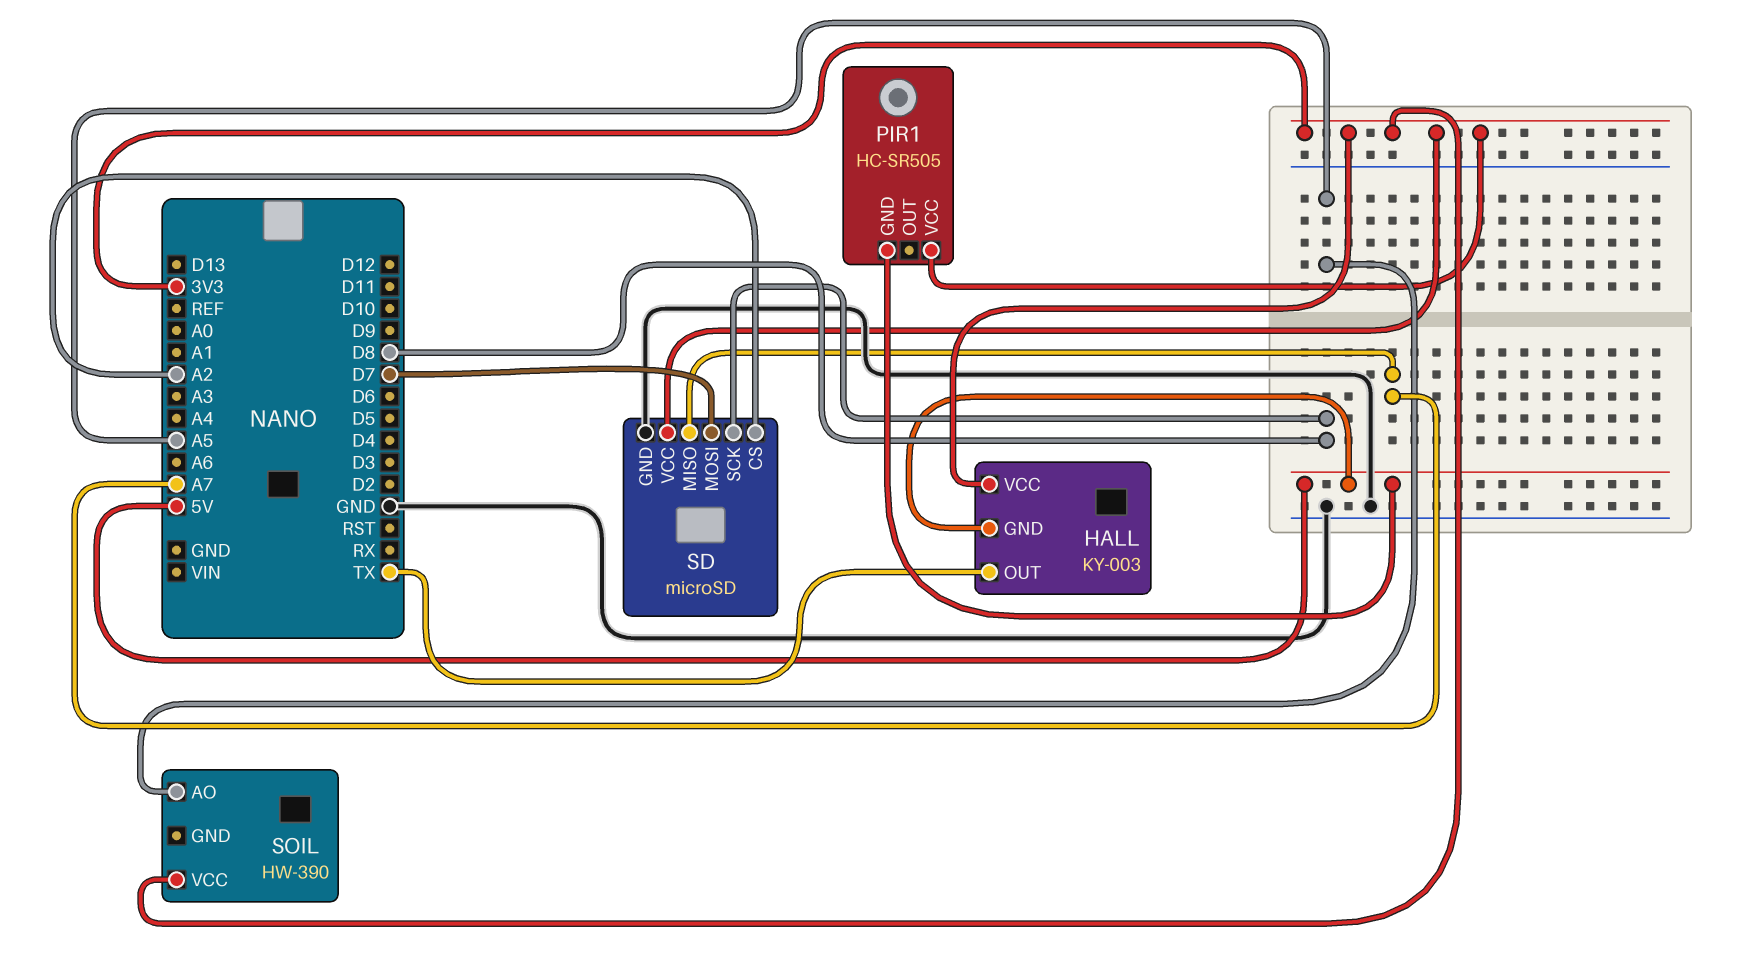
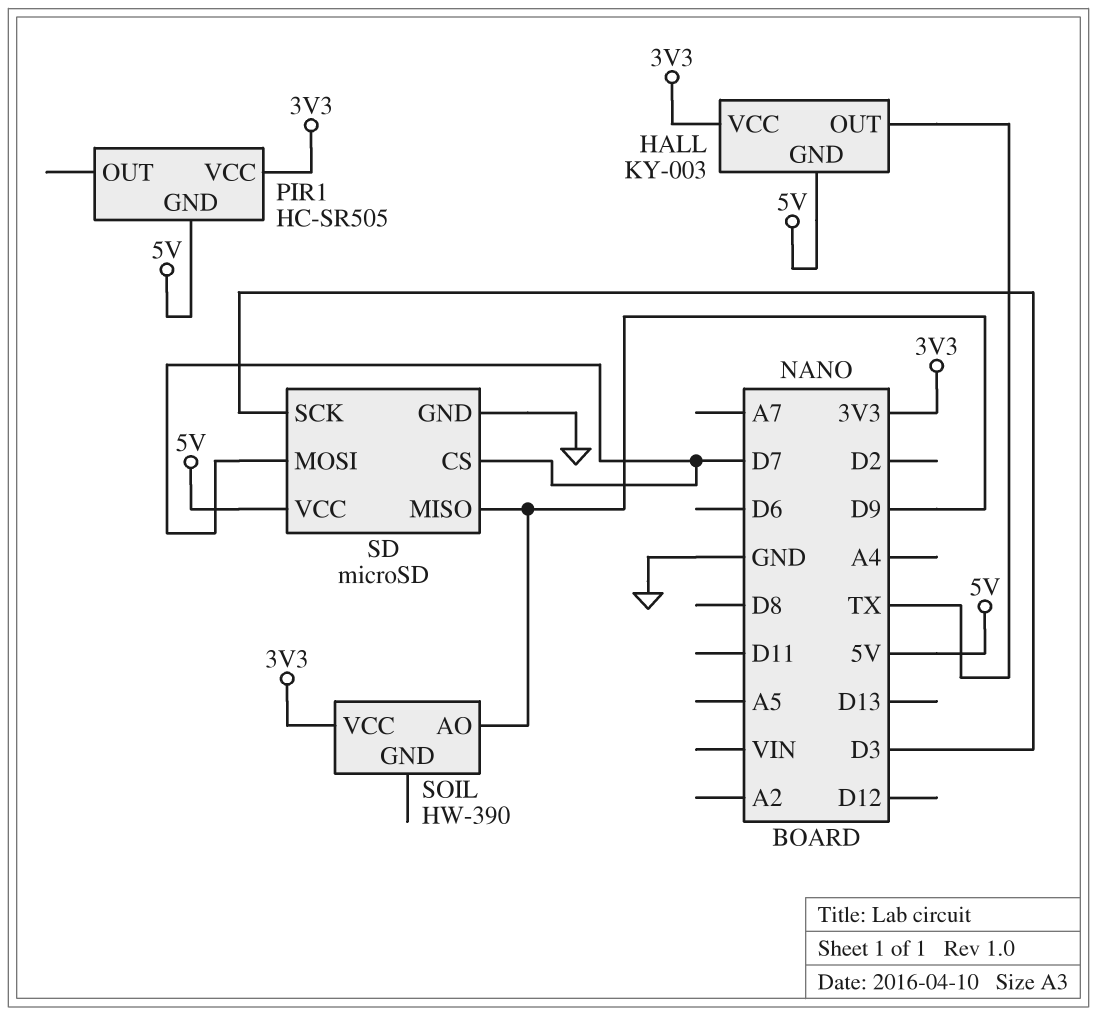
SD pin CS: A2 -> D7
SD pin MISO: A7 -> D9
SD pin SCK: D8 -> D3
SD pin VCC: 3V3 -> 5V
SOIL pin AO: A5 -> D9

